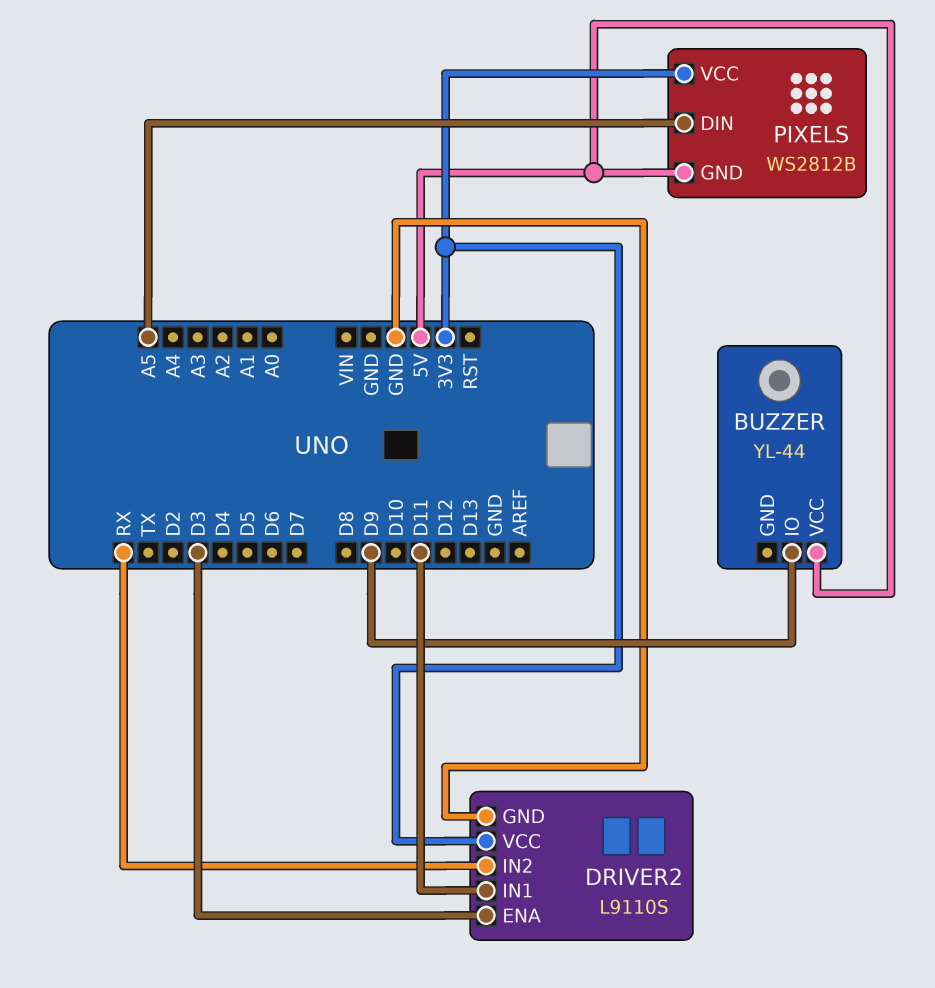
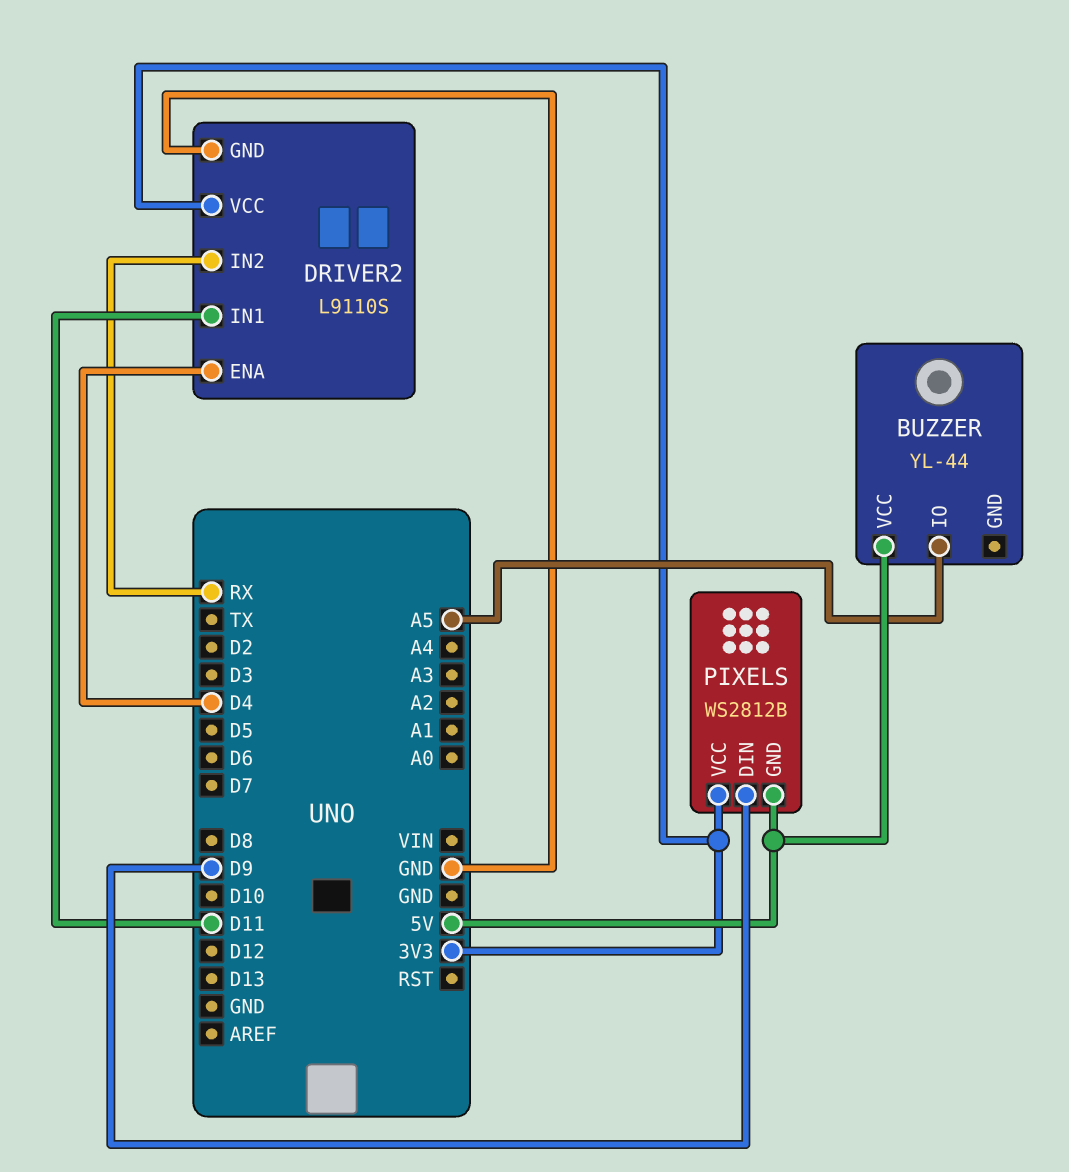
BUZZER pin IO: D9 -> A5
DRIVER2 pin ENA: D3 -> D4
PIXELS pin DIN: A5 -> D9

